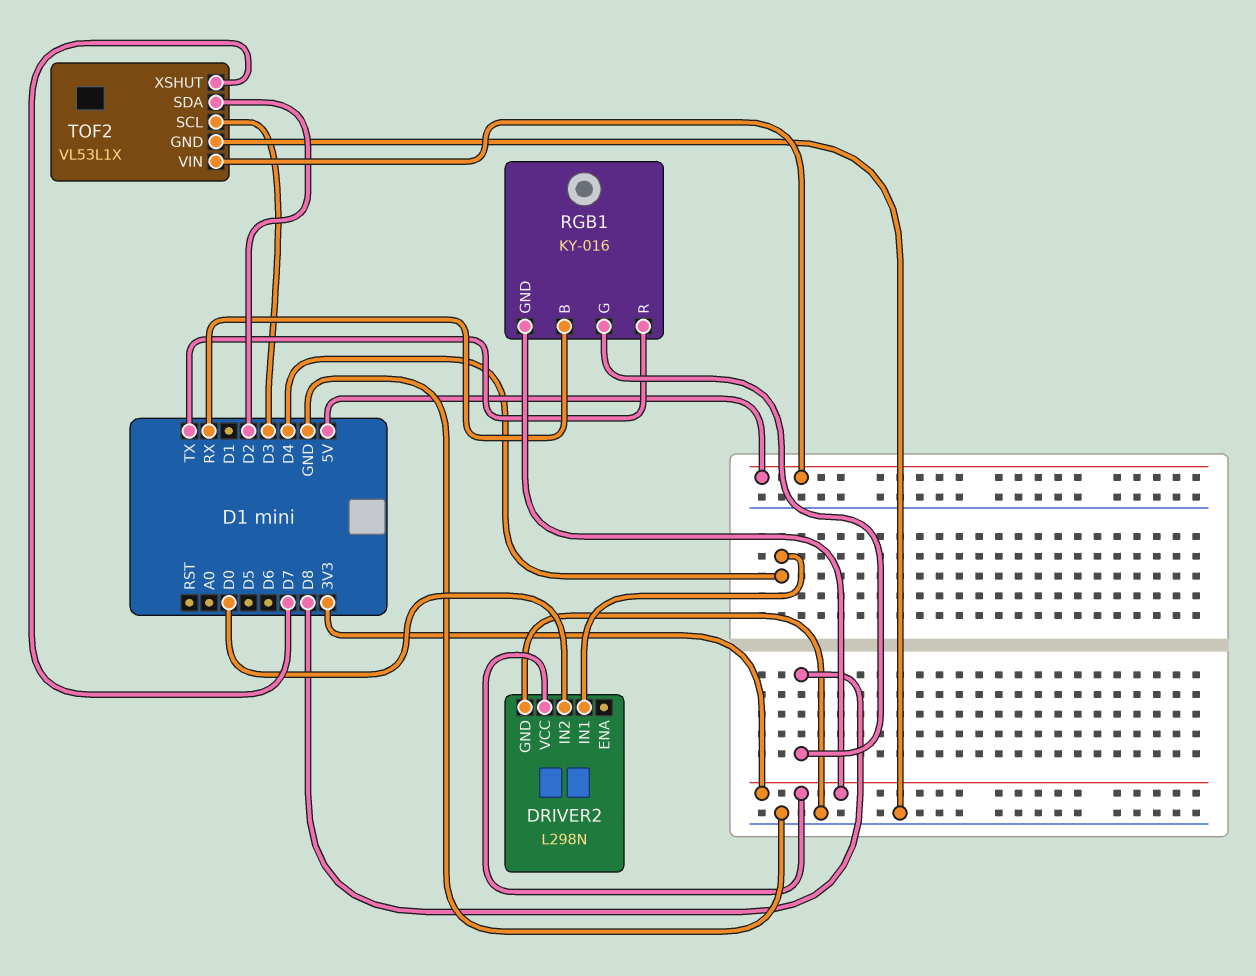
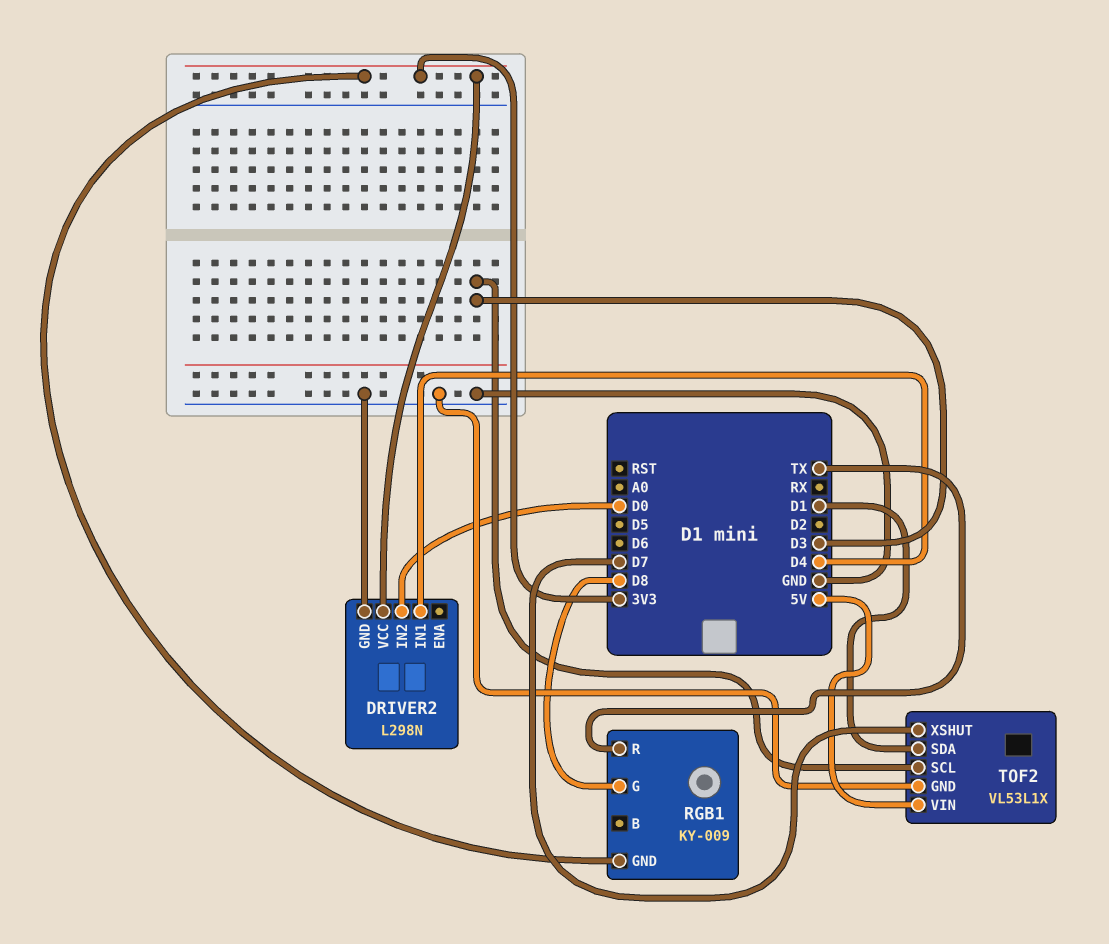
RGB1: KY-016 -> KY-009
RGB1 pin B: RX -> none
TOF2 pin SDA: D2 -> D1

